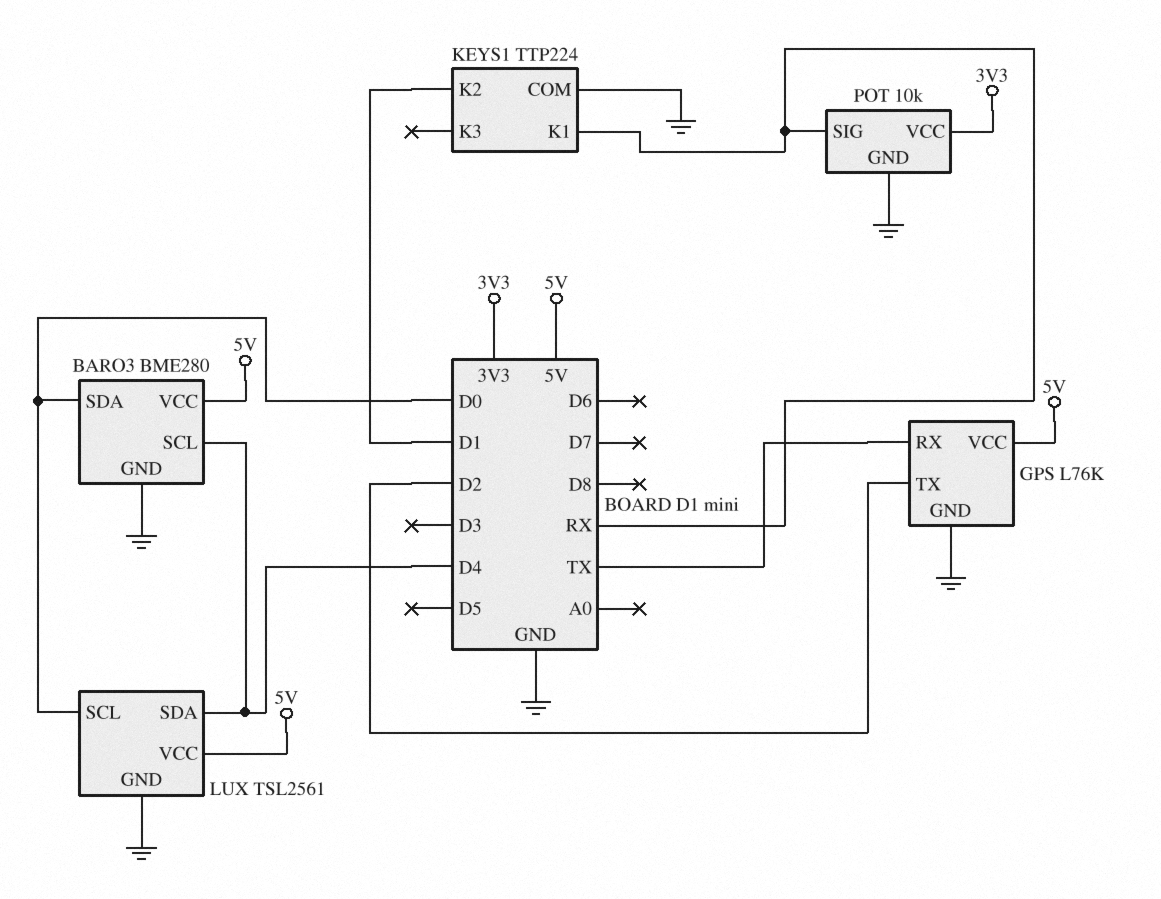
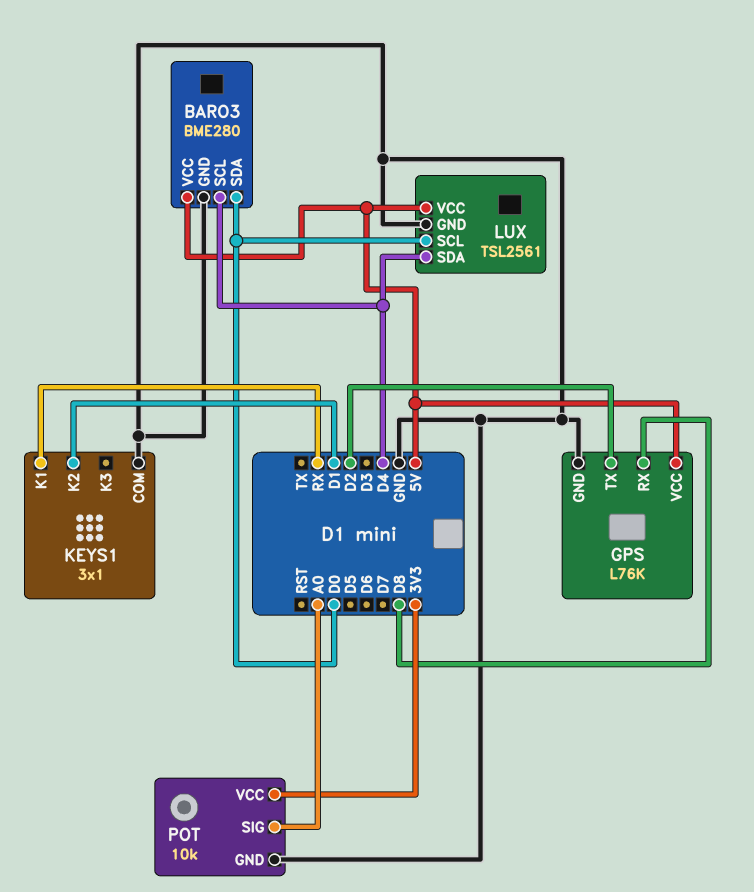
GPS pin RX: TX -> D8
KEYS1: TTP224 -> 3x1
POT pin SIG: RX -> A0

